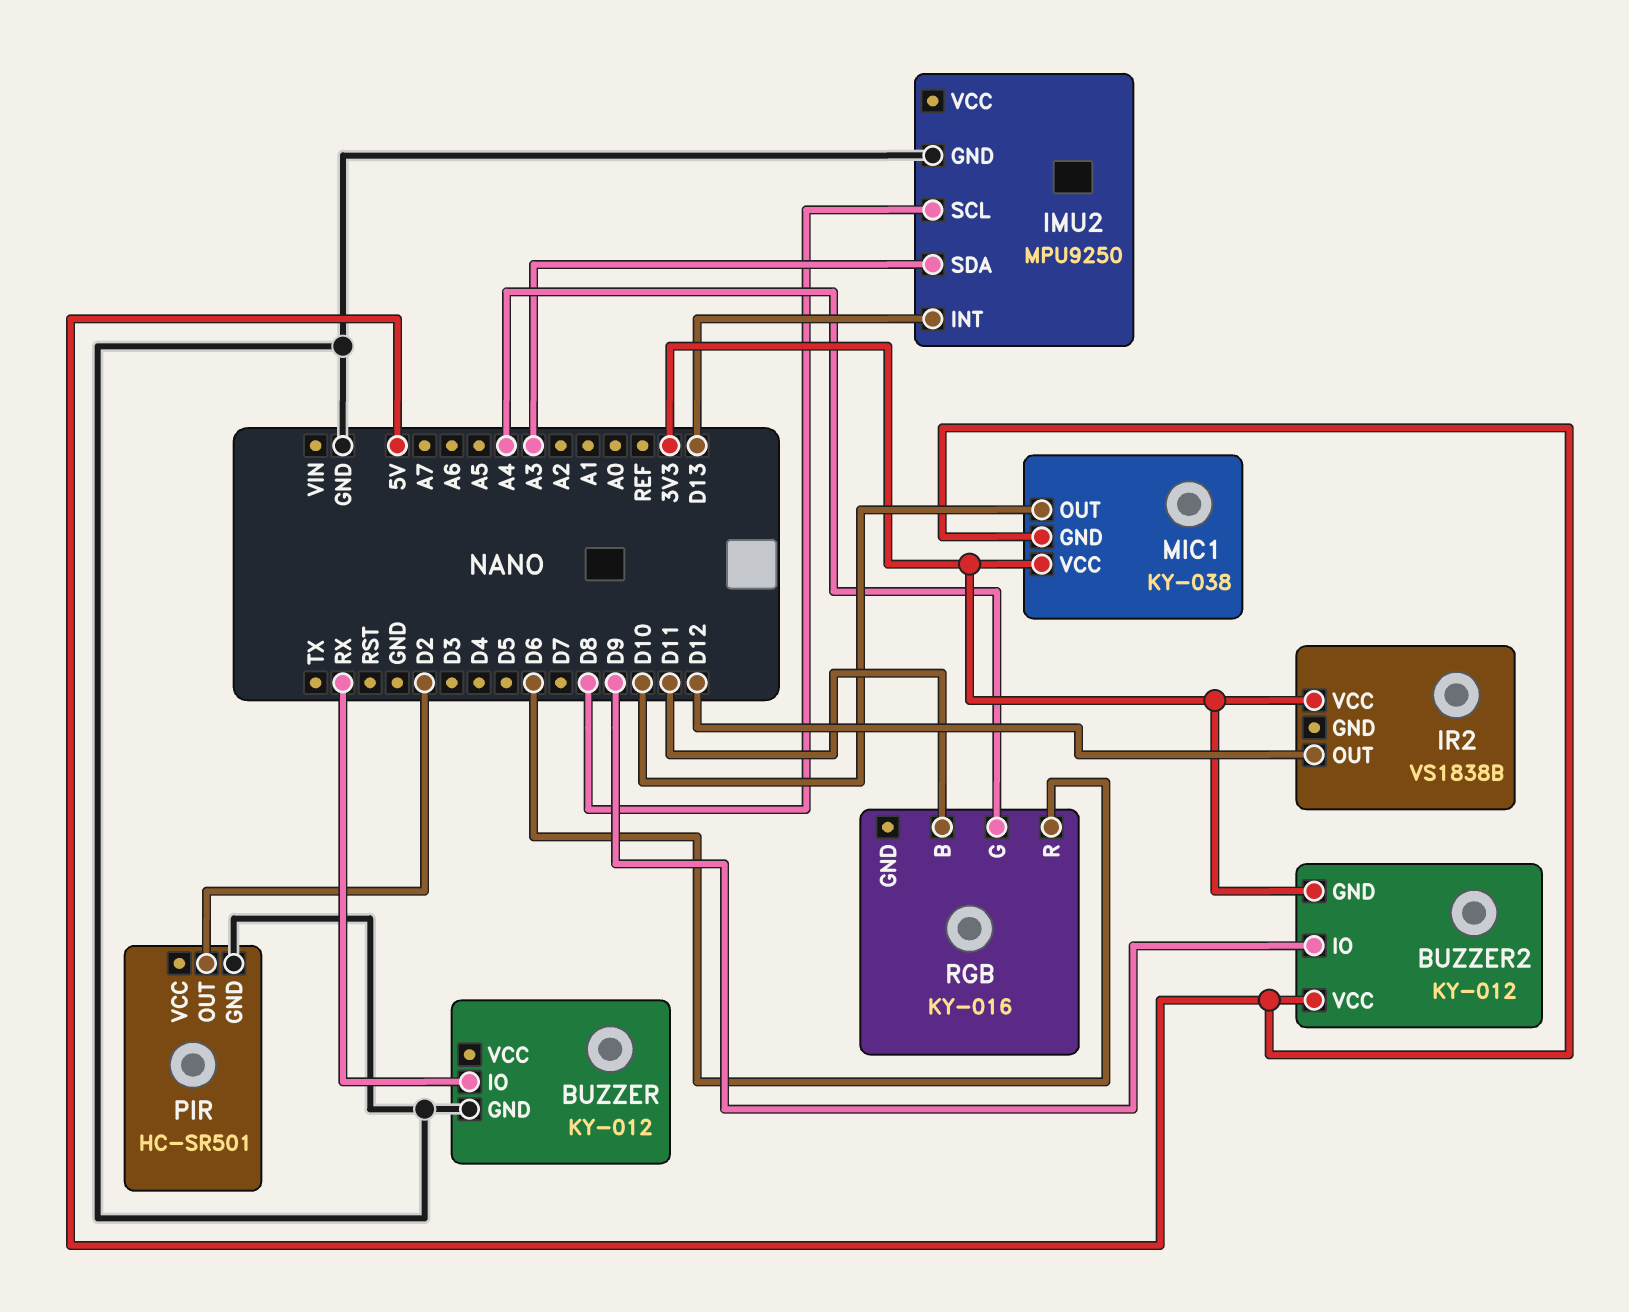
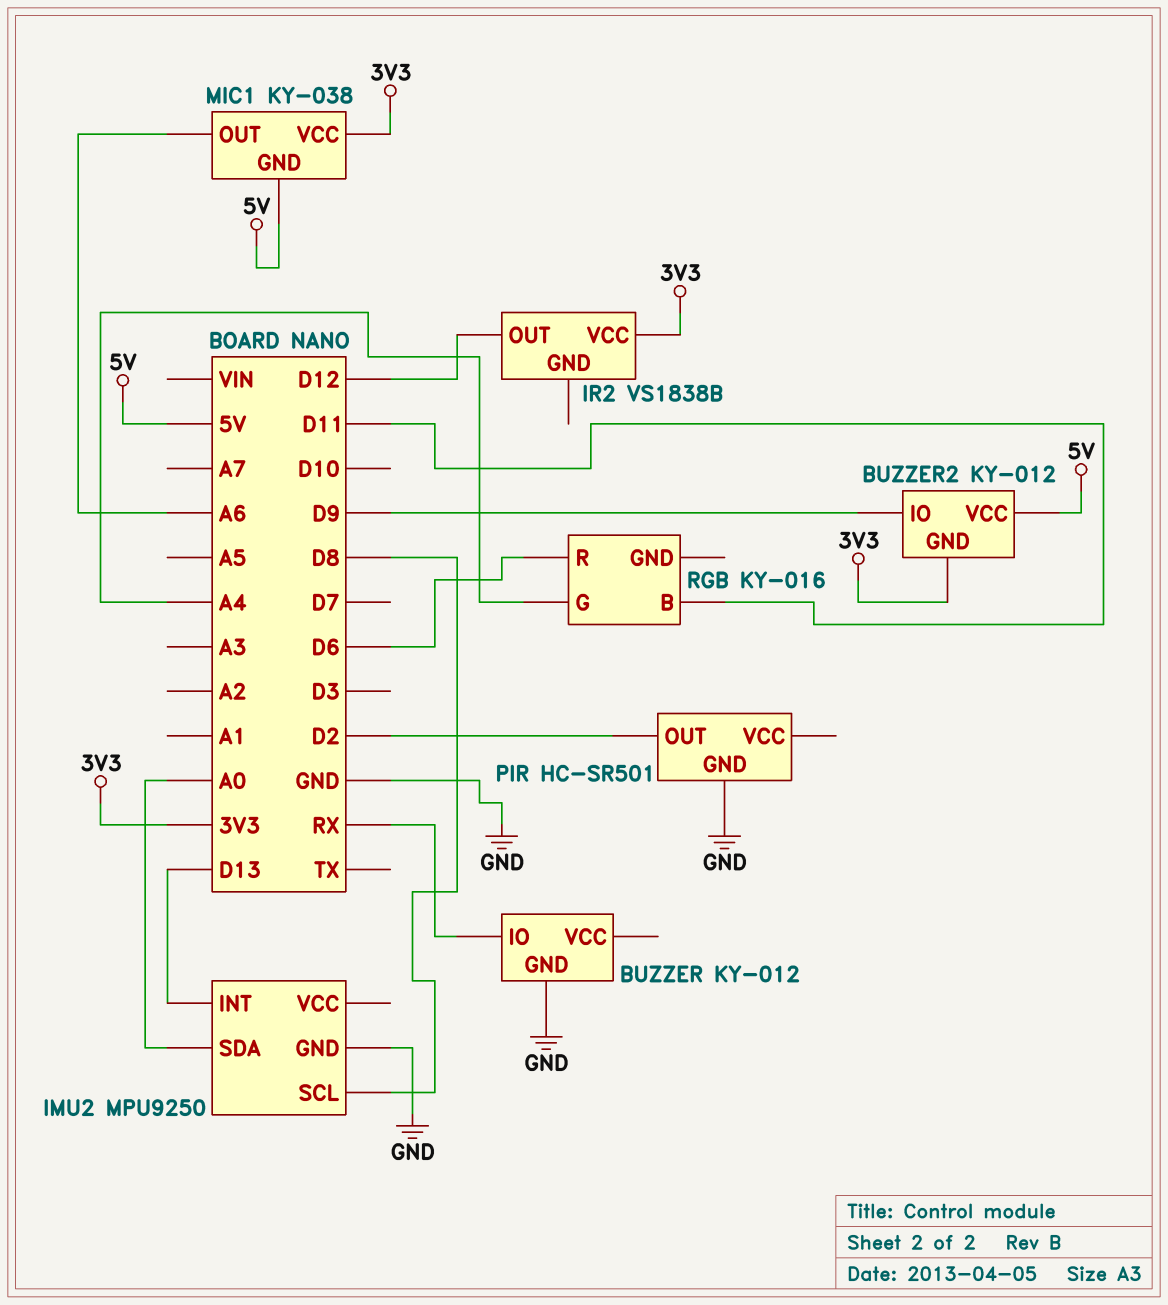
IMU2 pin SDA: A3 -> A0
MIC1 pin OUT: D10 -> A6

